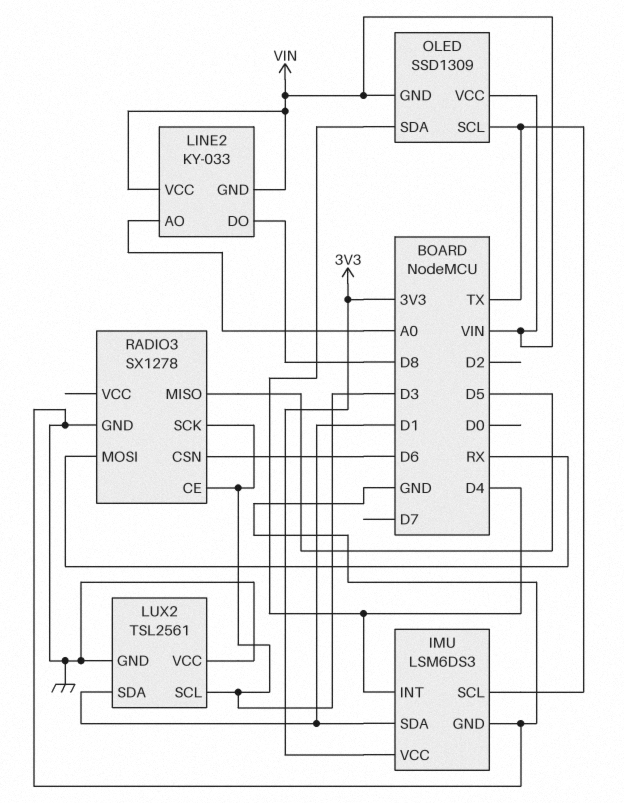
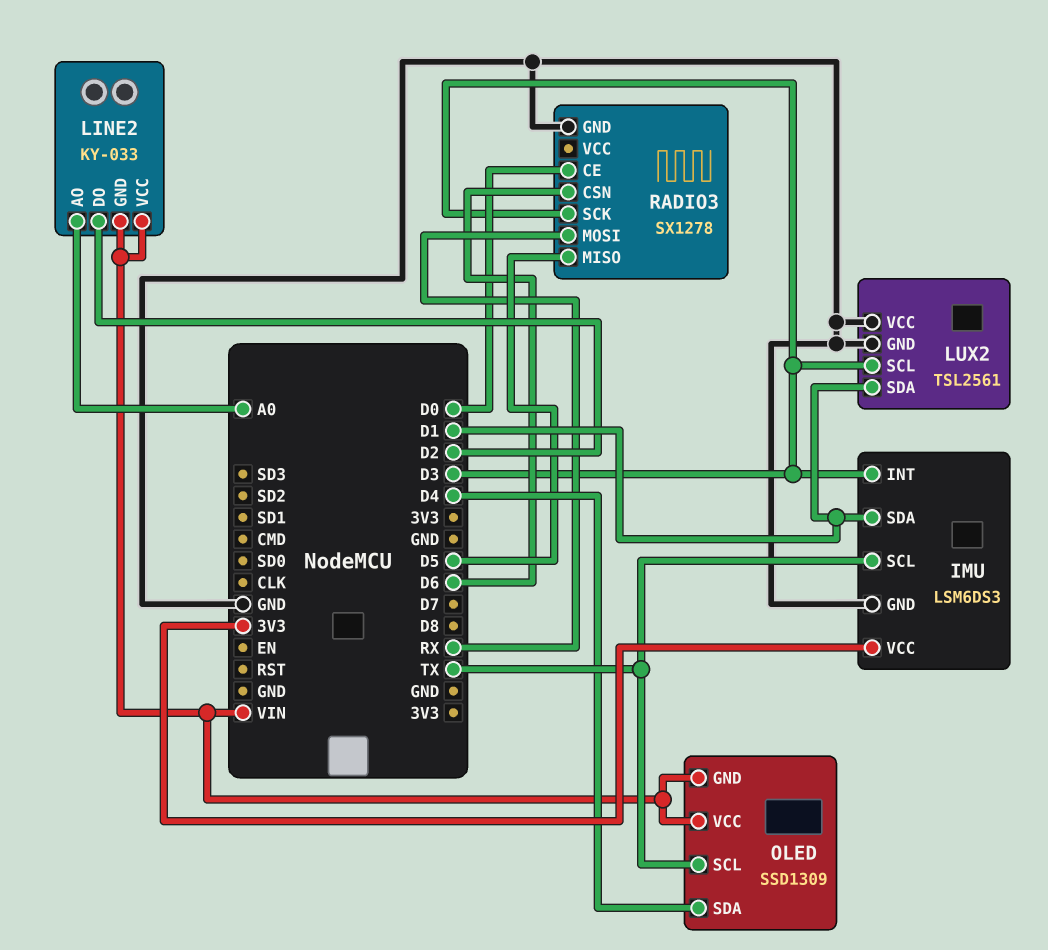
IMU pin INT: D4 -> D3
LINE2 pin DO: D8 -> D2
RADIO3 pin CE: D3 -> D0

